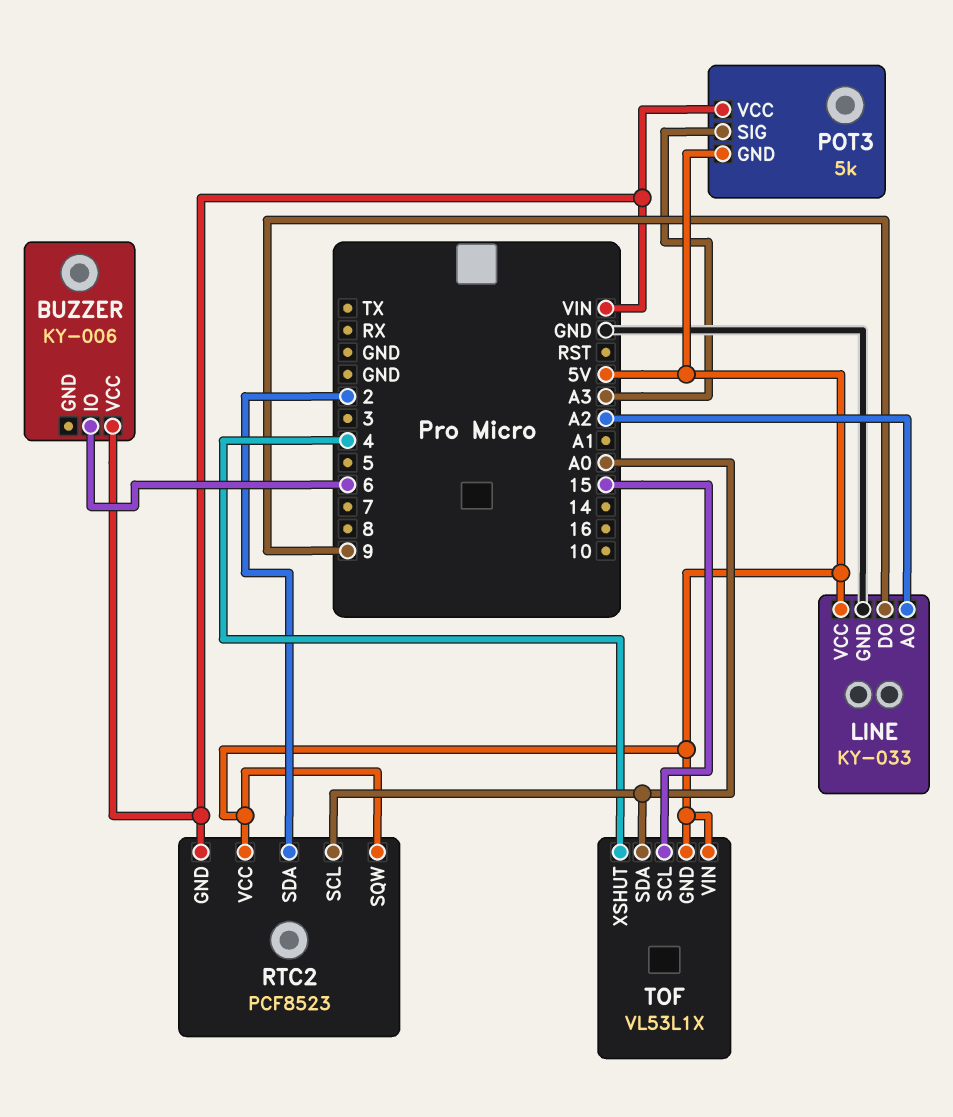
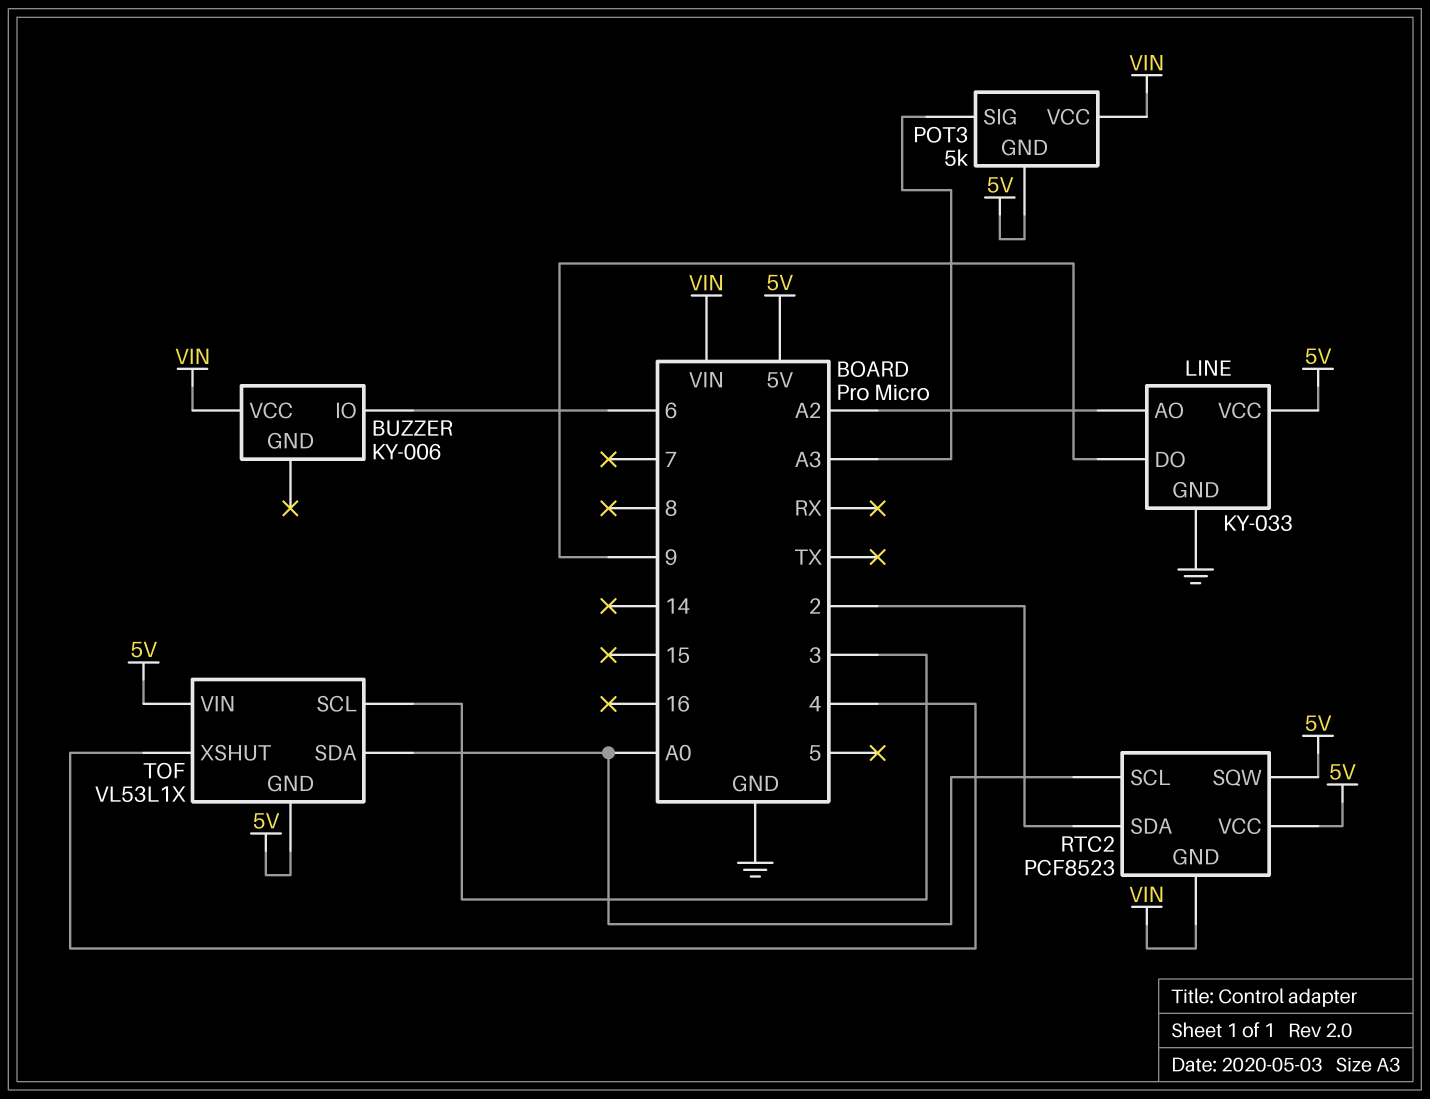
TOF pin SCL: 15 -> 3

